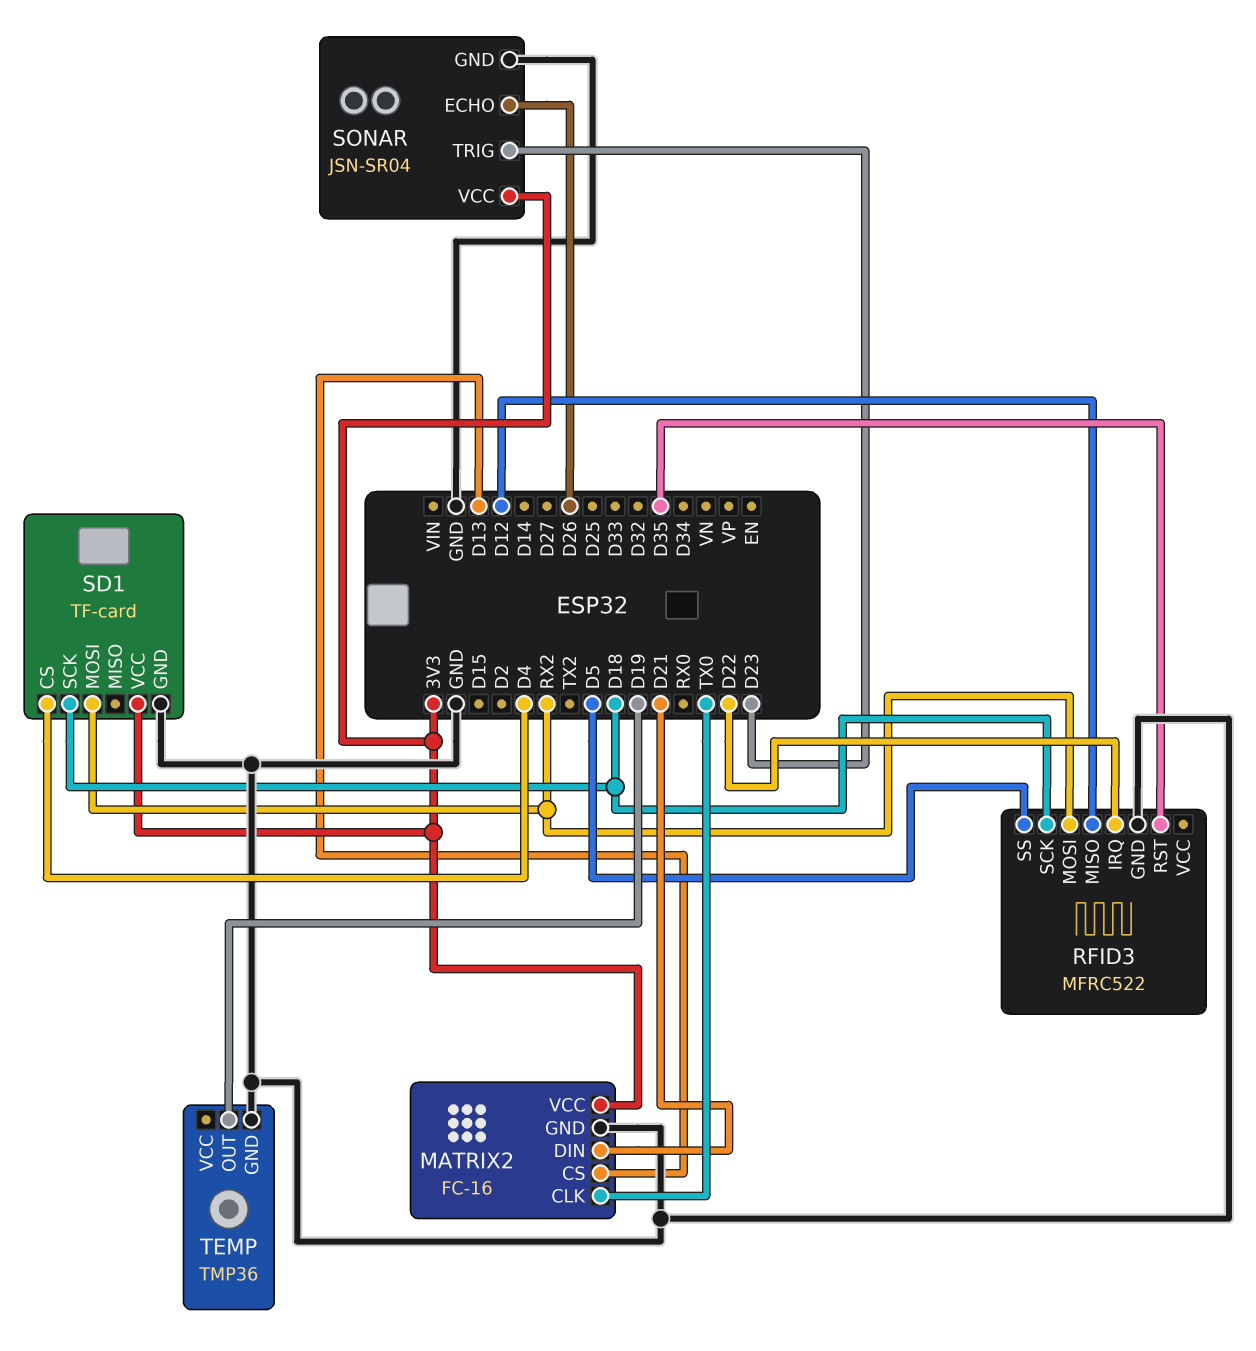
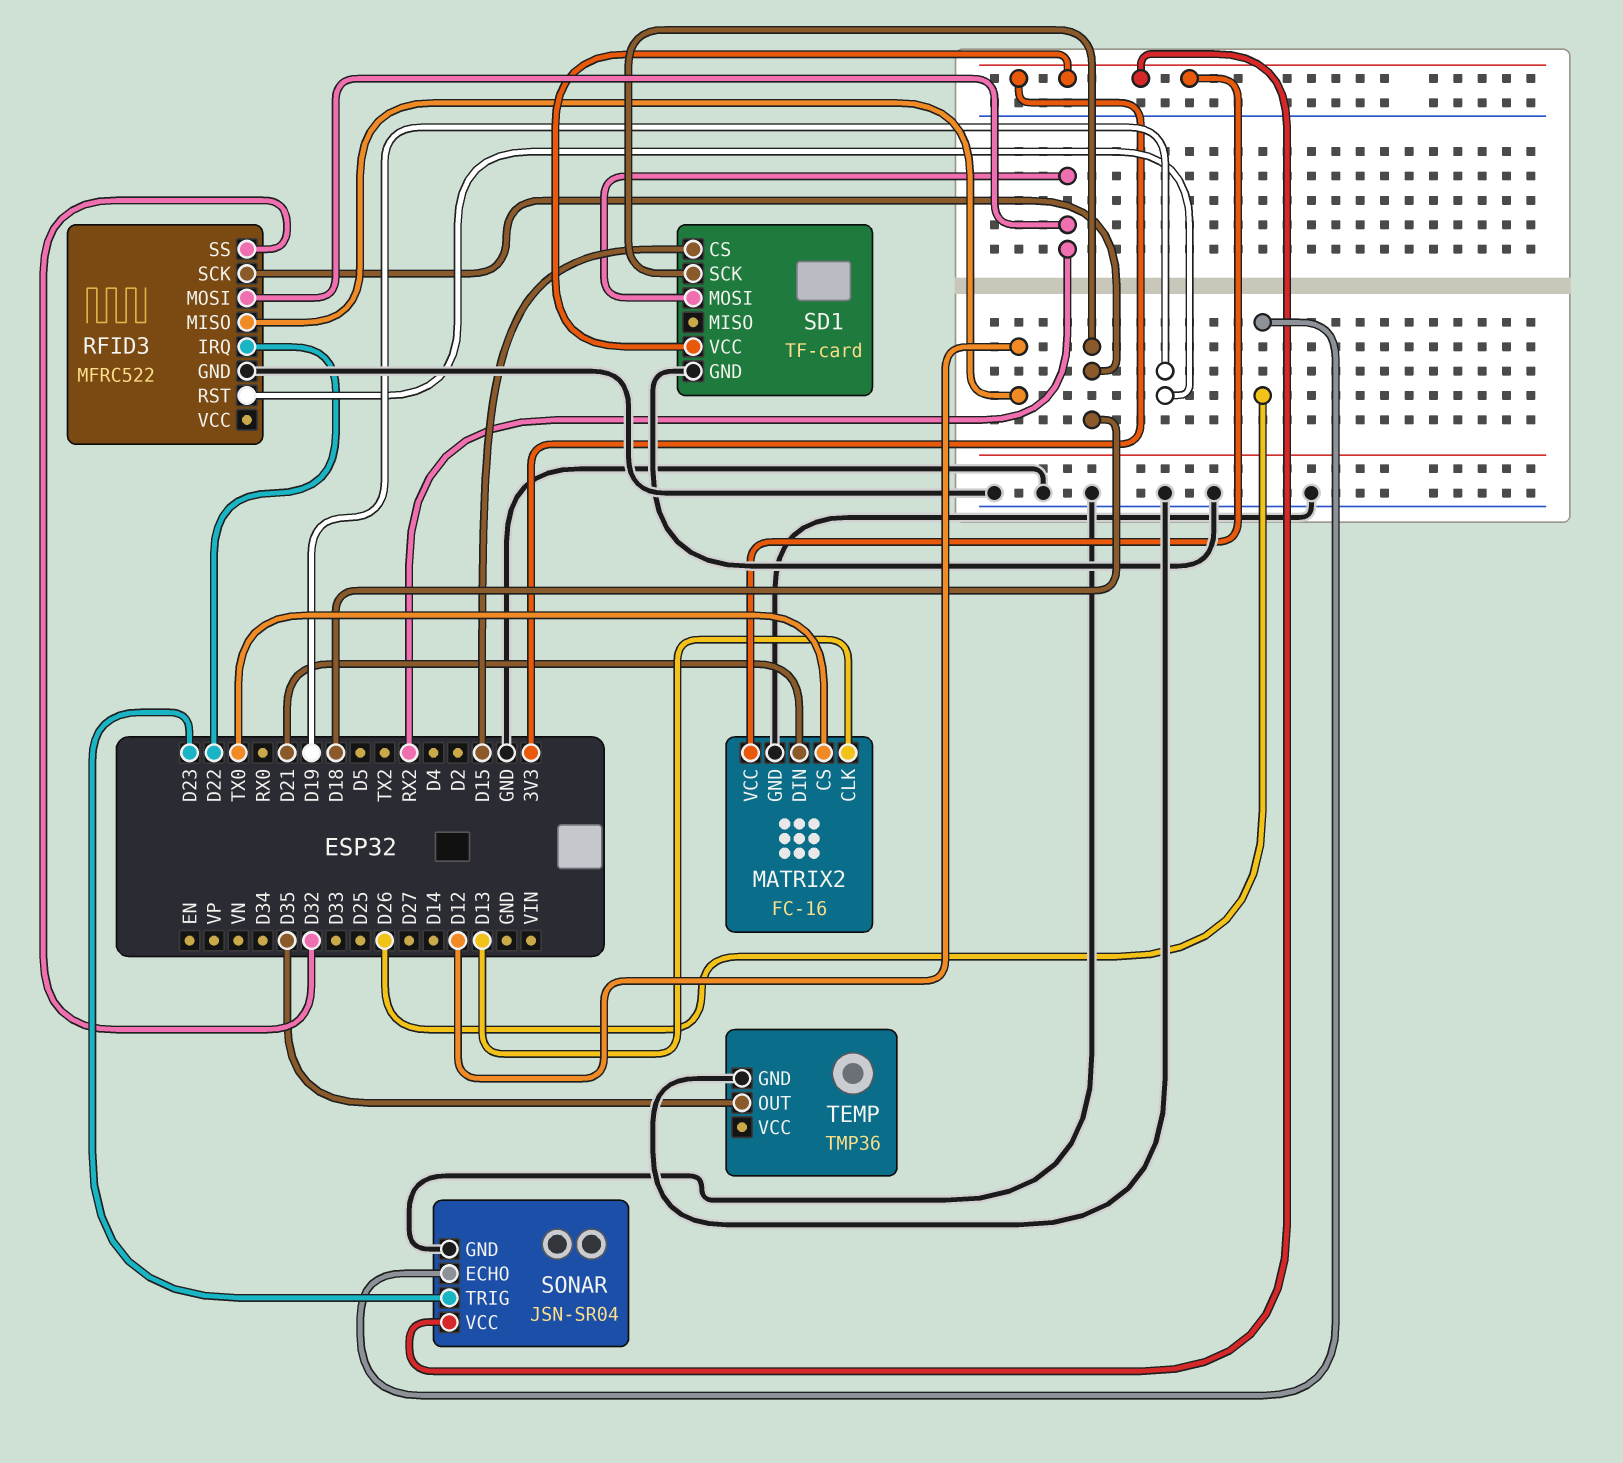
MATRIX2 pin CLK: TX0 -> D13
MATRIX2 pin CS: D13 -> TX0
RFID3 pin RST: D35 -> D19
RFID3 pin SS: D5 -> D32
SD1 pin CS: D4 -> D15
TEMP pin OUT: D19 -> D35

